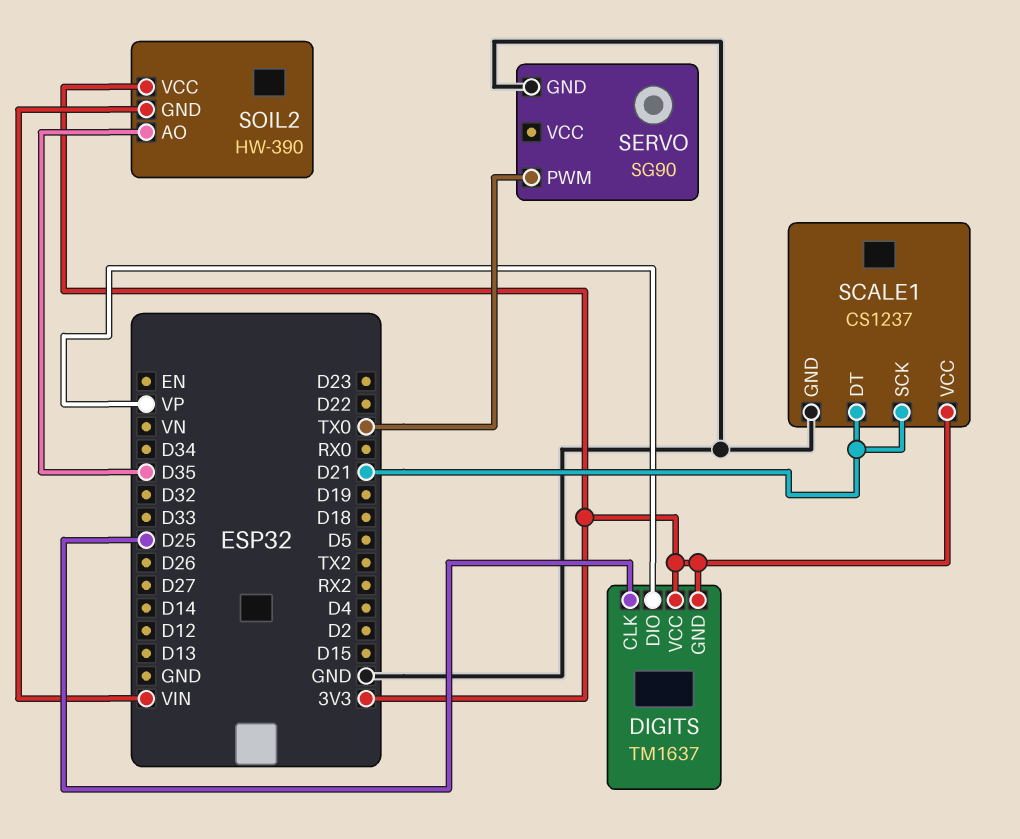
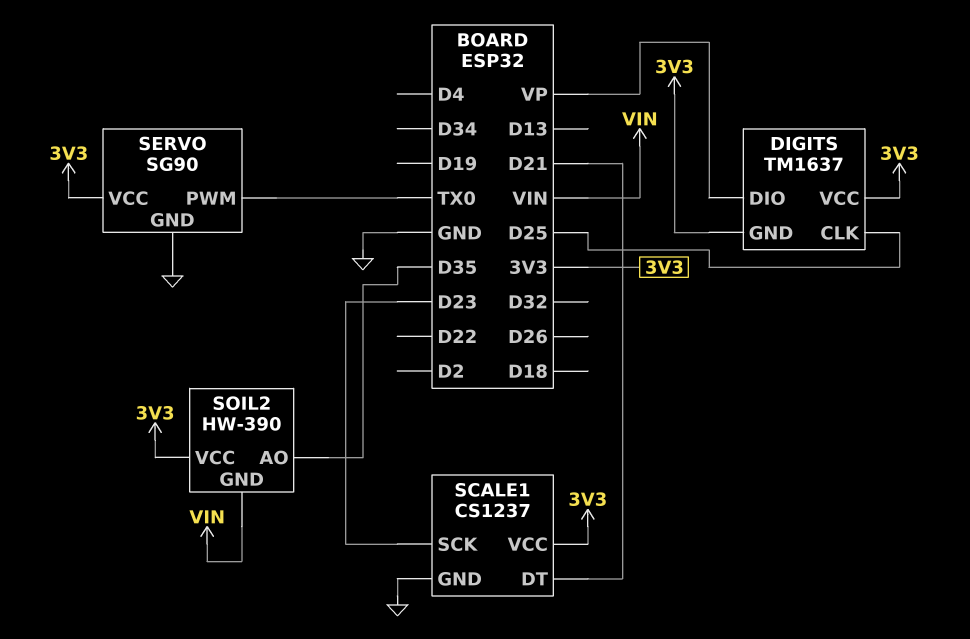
SCALE1 pin SCK: D21 -> D23
SERVO pin VCC: none -> 3V3

